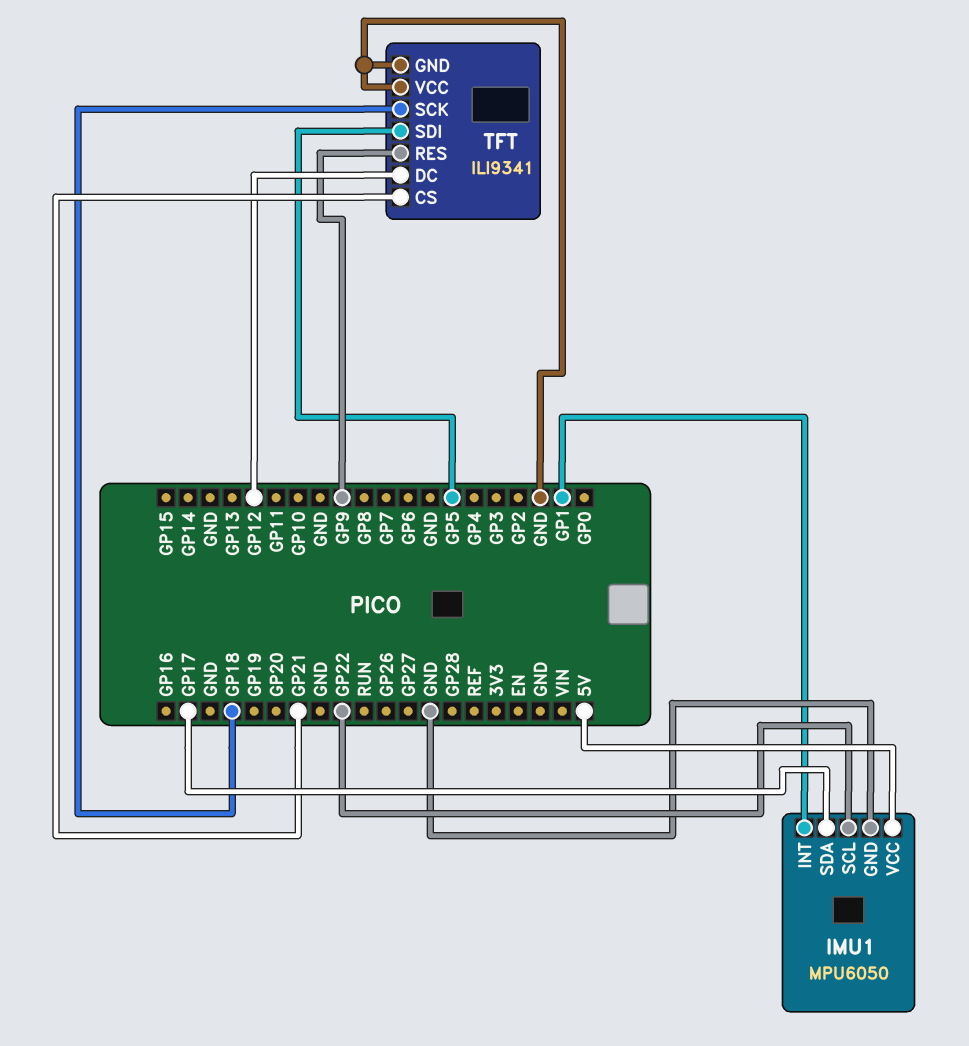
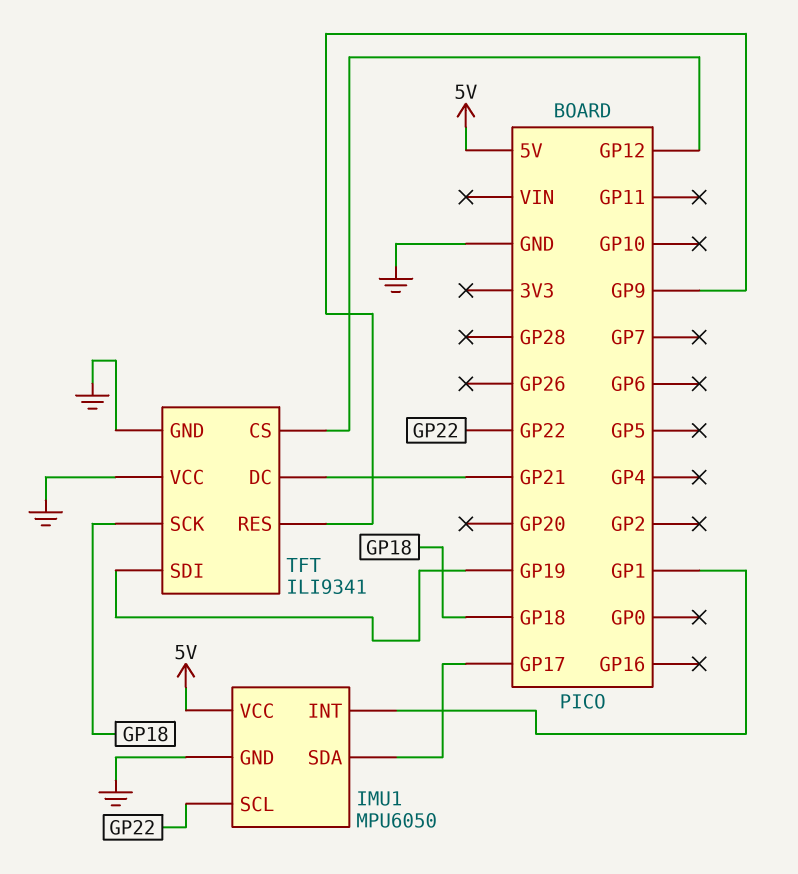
TFT pin CS: GP21 -> GP12
TFT pin DC: GP12 -> GP21
TFT pin SDI: GP5 -> GP19

